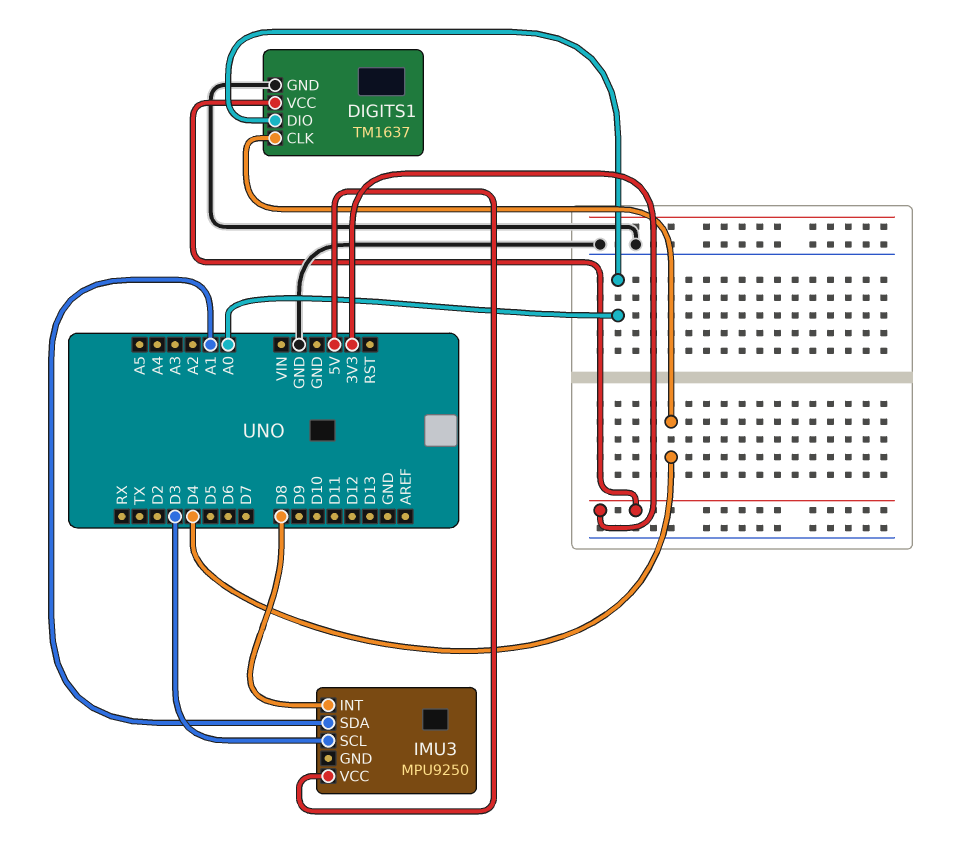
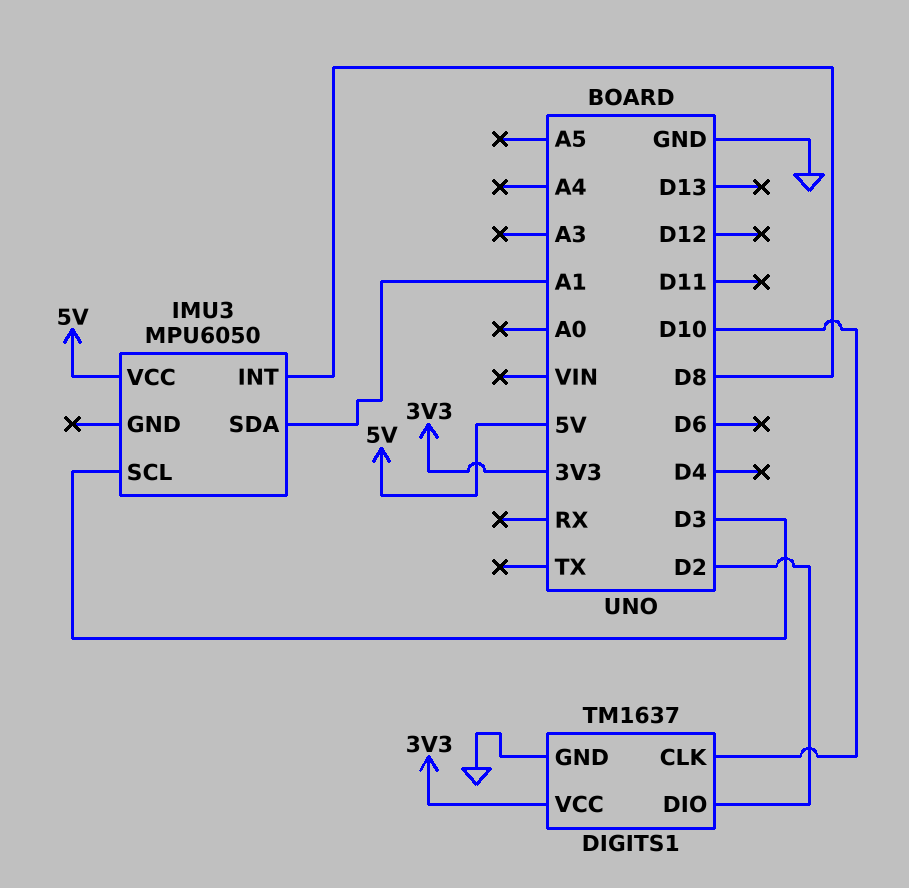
DIGITS1 pin CLK: D4 -> D10
DIGITS1 pin DIO: A0 -> D2
IMU3: MPU9250 -> MPU6050

